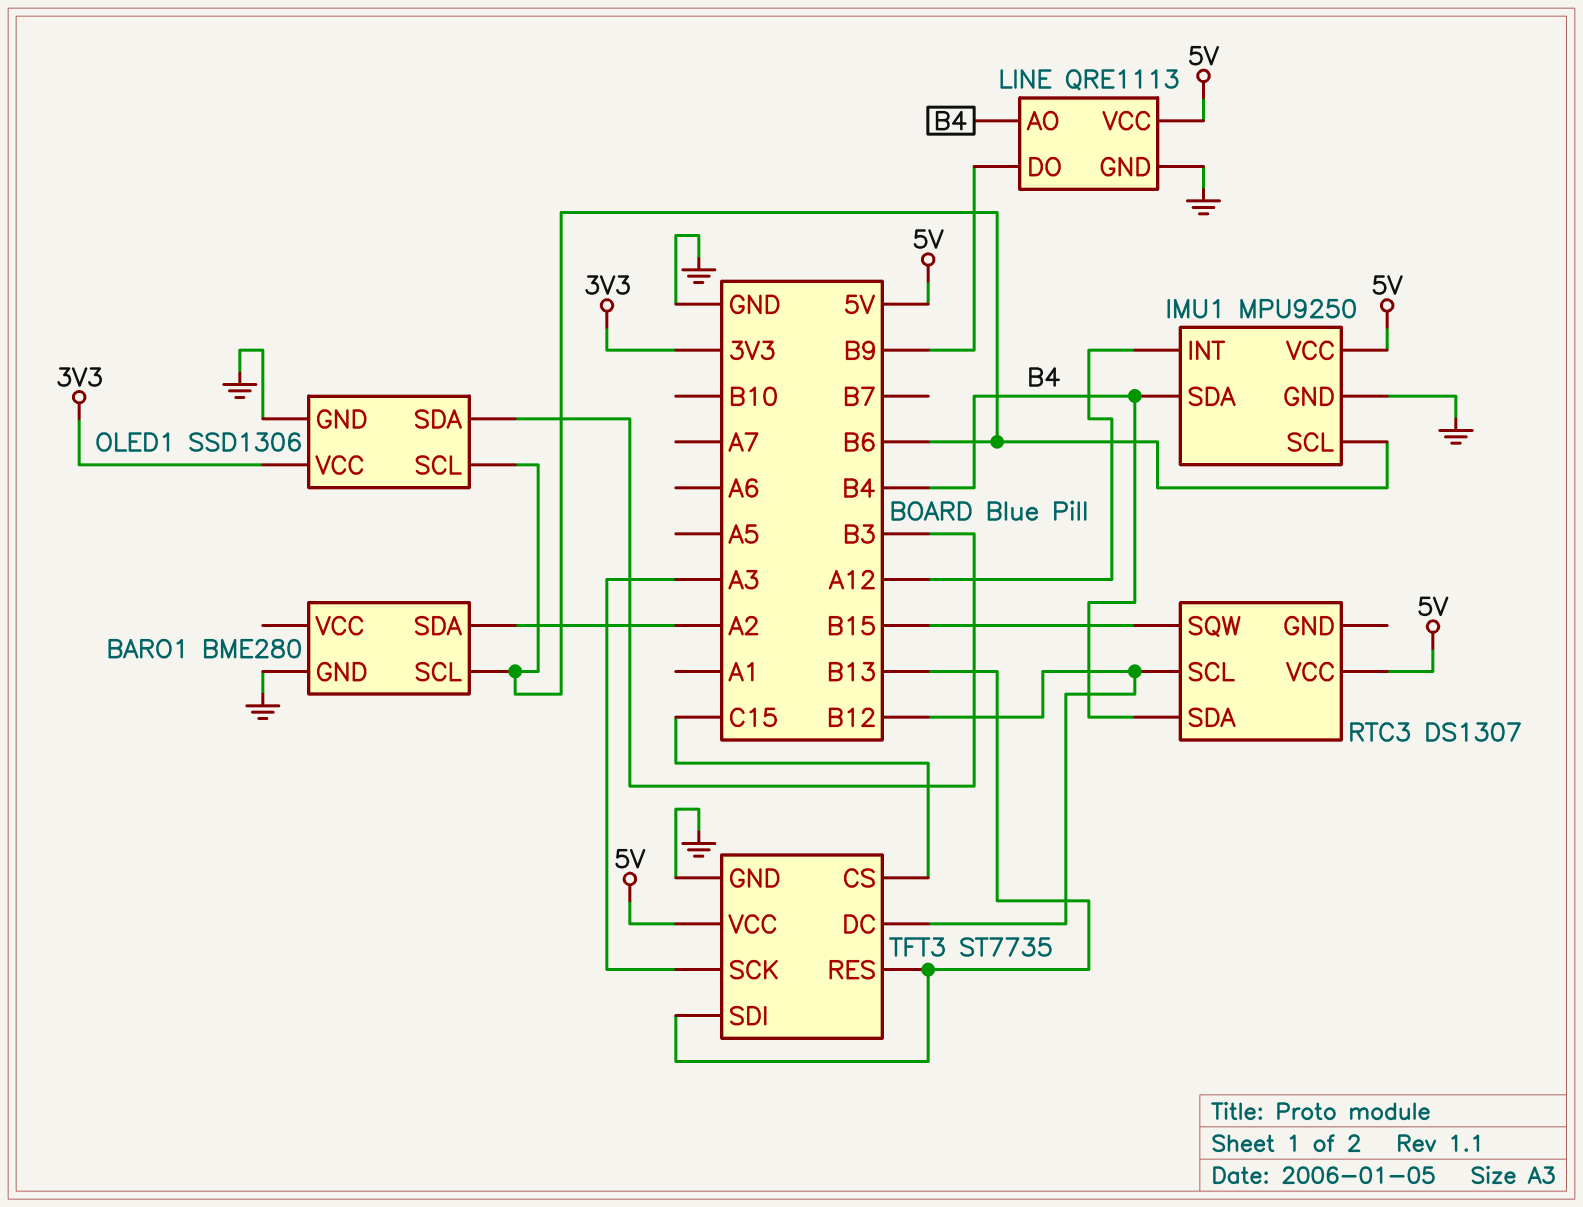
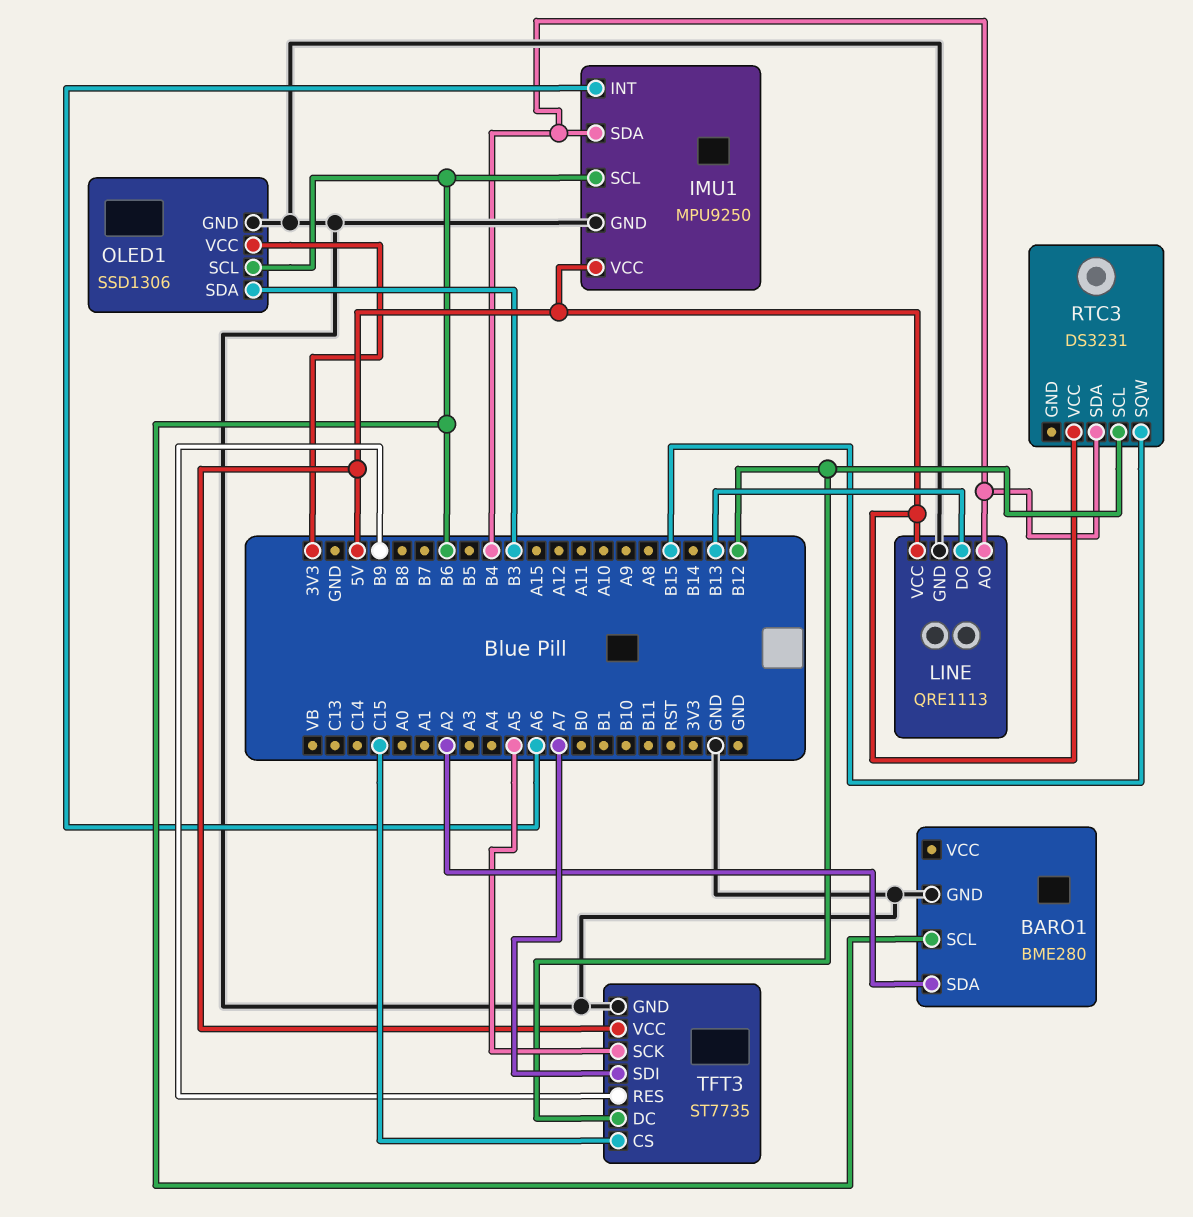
IMU1 pin INT: A12 -> A6
LINE pin DO: B9 -> B13
RTC3: DS1307 -> DS3231
TFT3 pin RES: B13 -> B9
TFT3 pin SCK: A3 -> A5
TFT3 pin SDI: B13 -> A7

